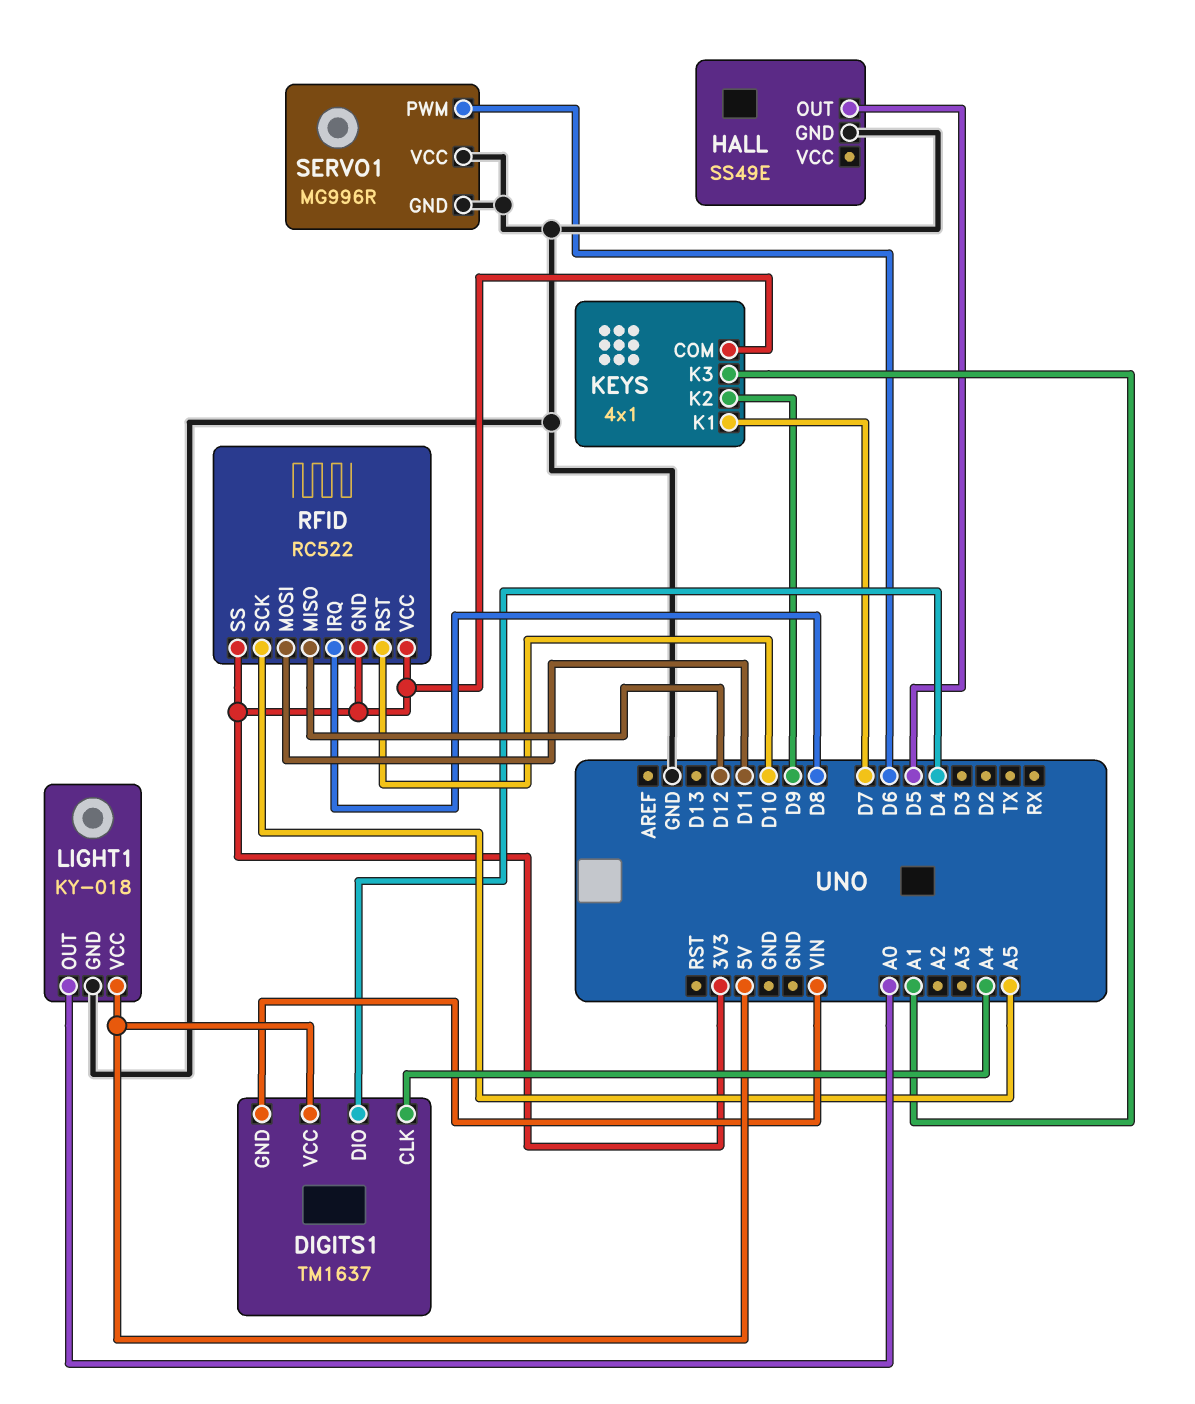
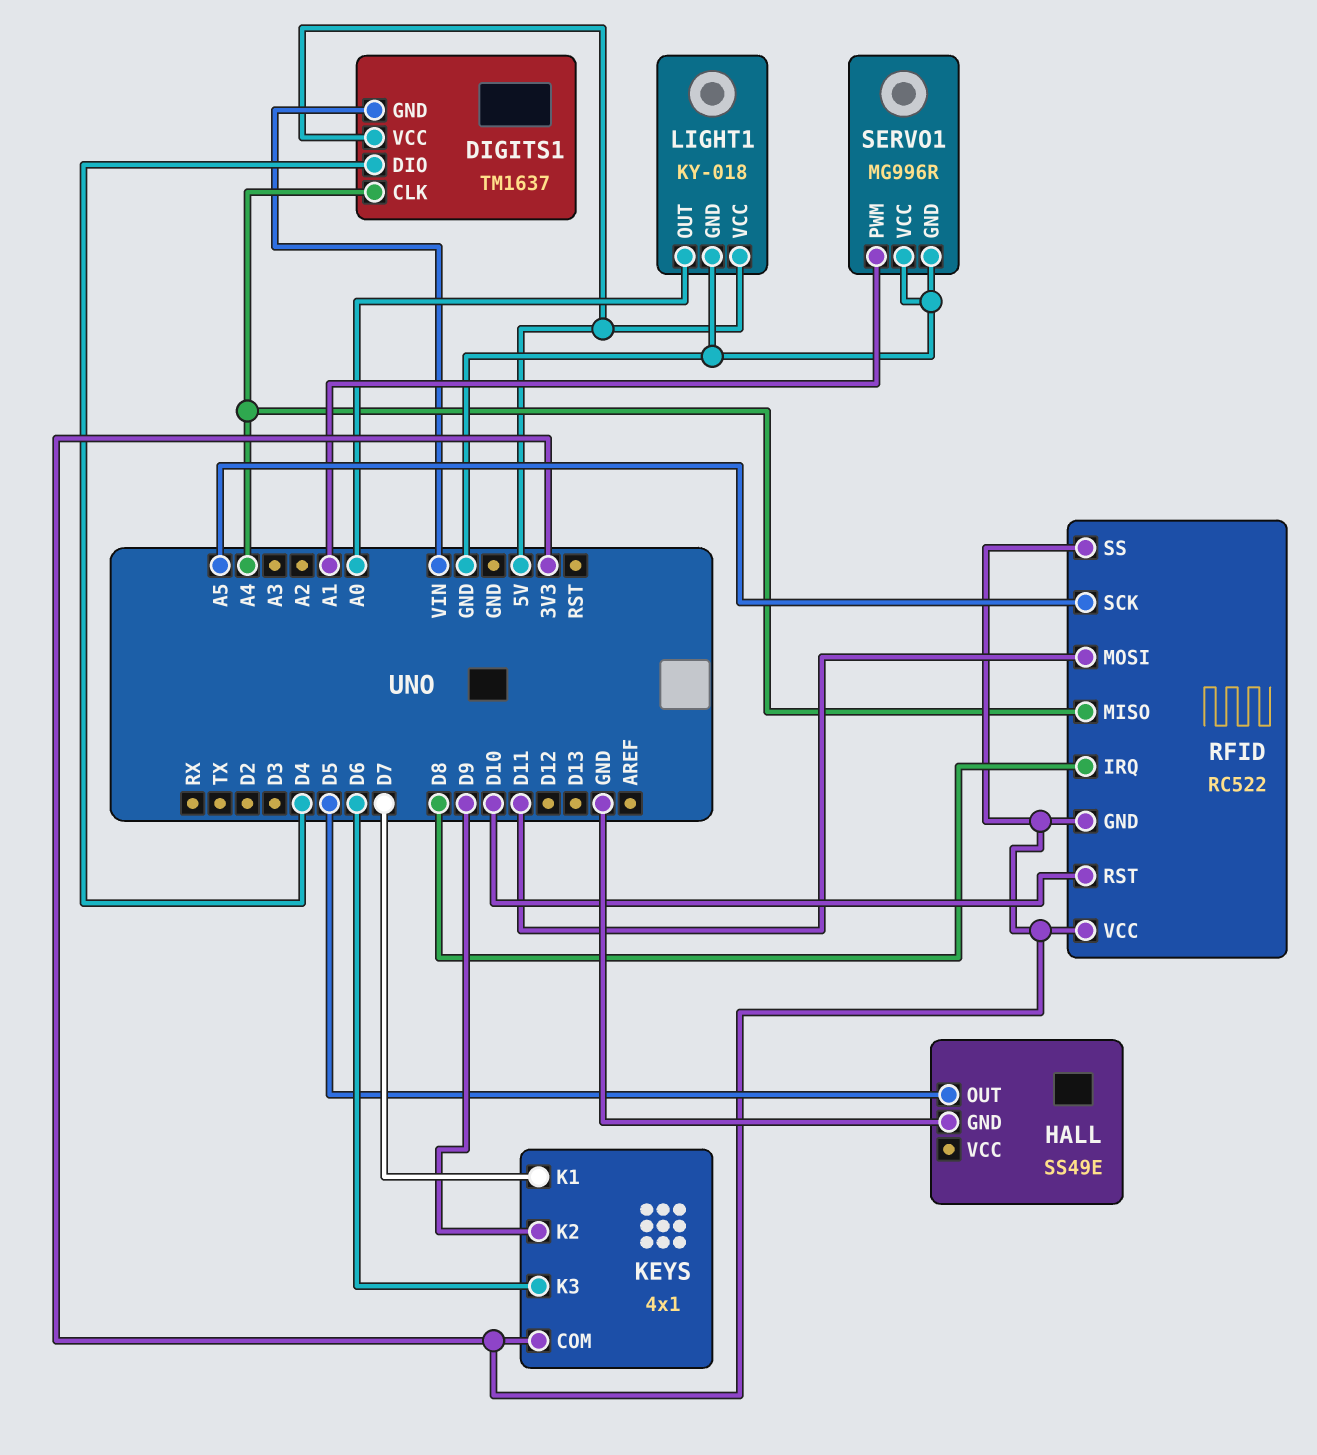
KEYS pin K3: A1 -> D6
RFID pin MISO: D12 -> A4
SERVO1 pin PWM: D6 -> A1

